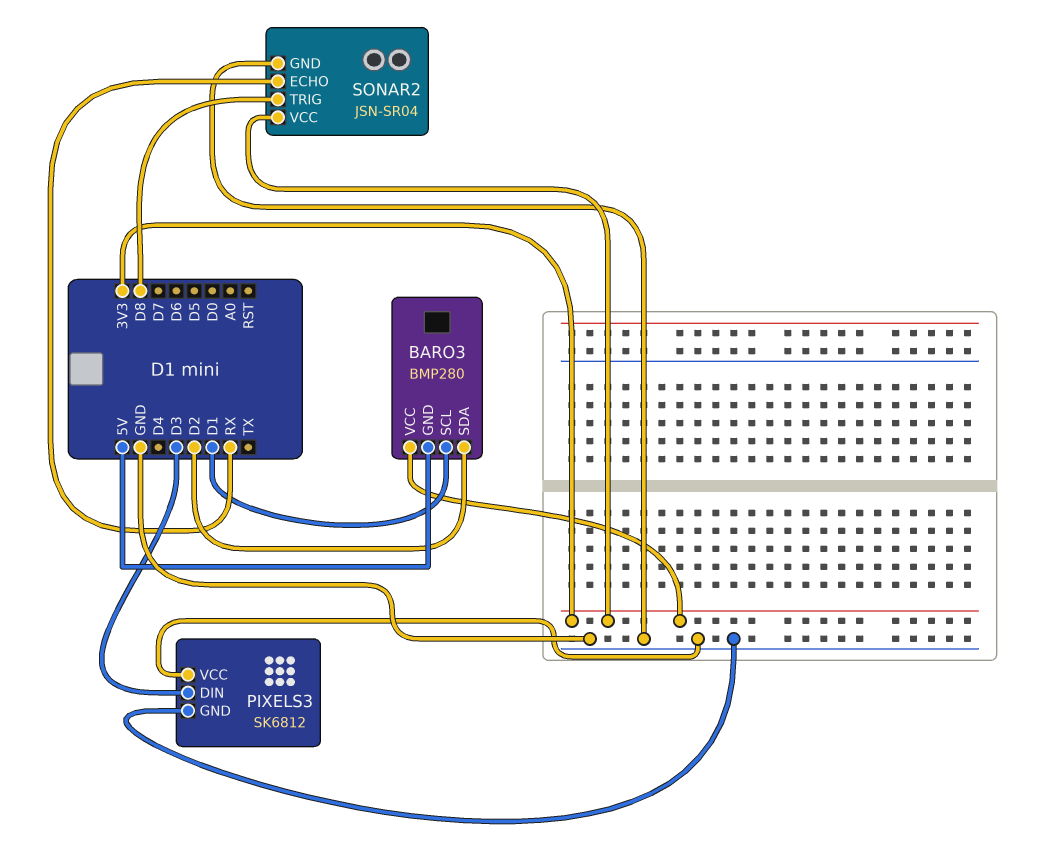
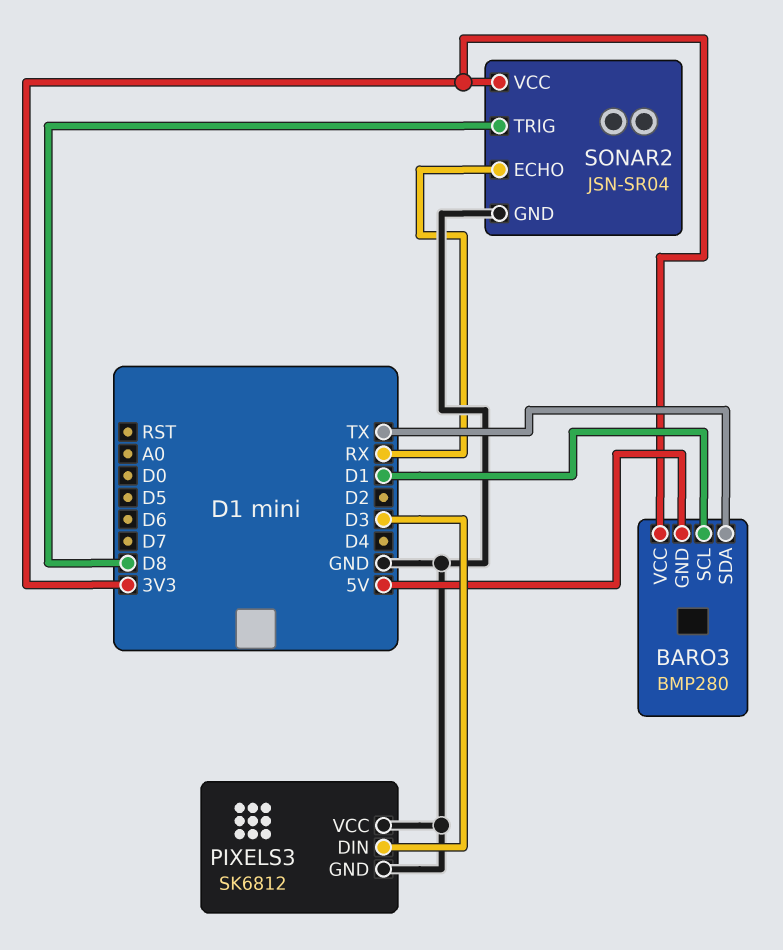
BARO3 pin SDA: D2 -> TX

